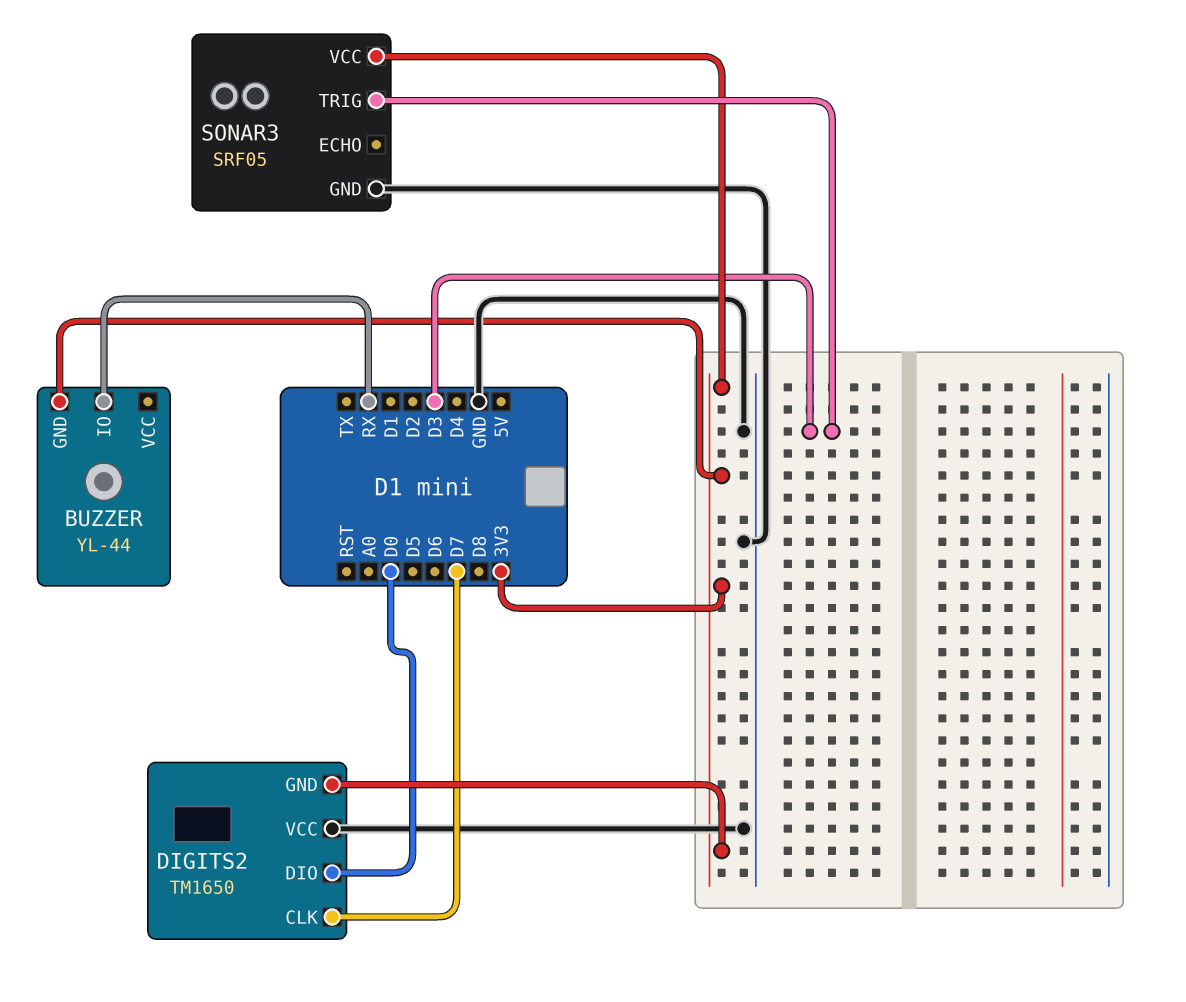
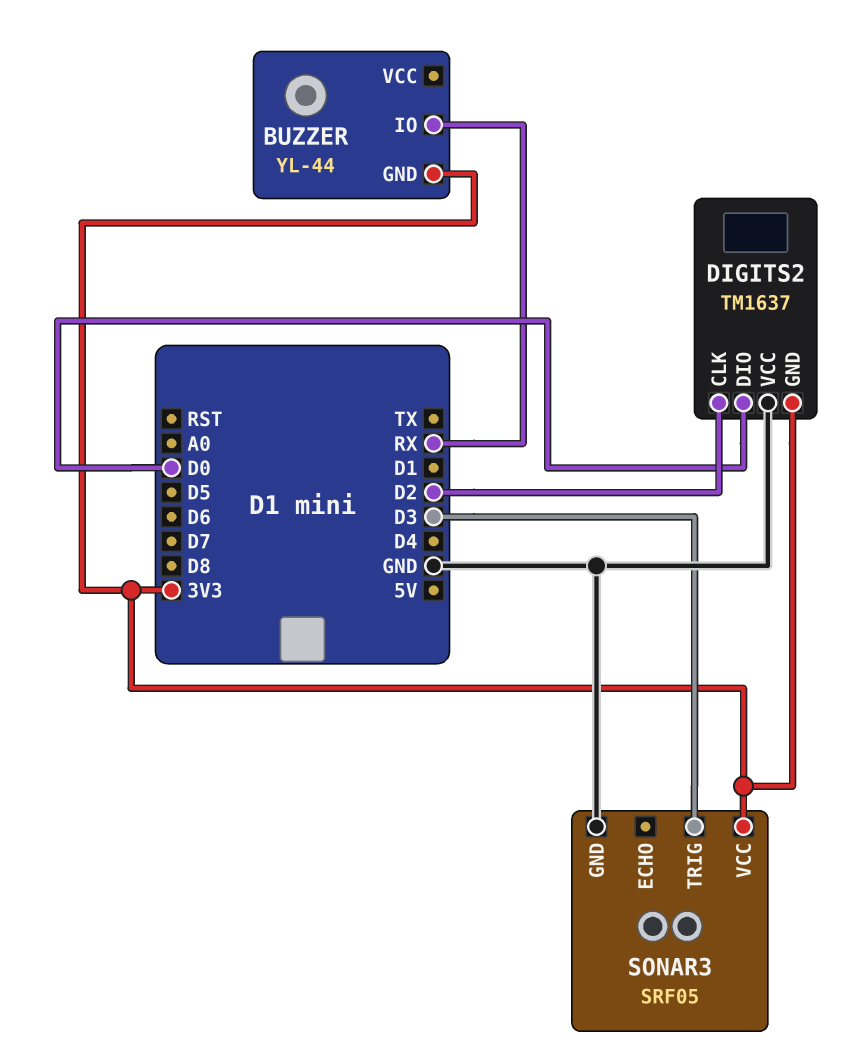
DIGITS2: TM1650 -> TM1637
DIGITS2 pin CLK: D7 -> D2

